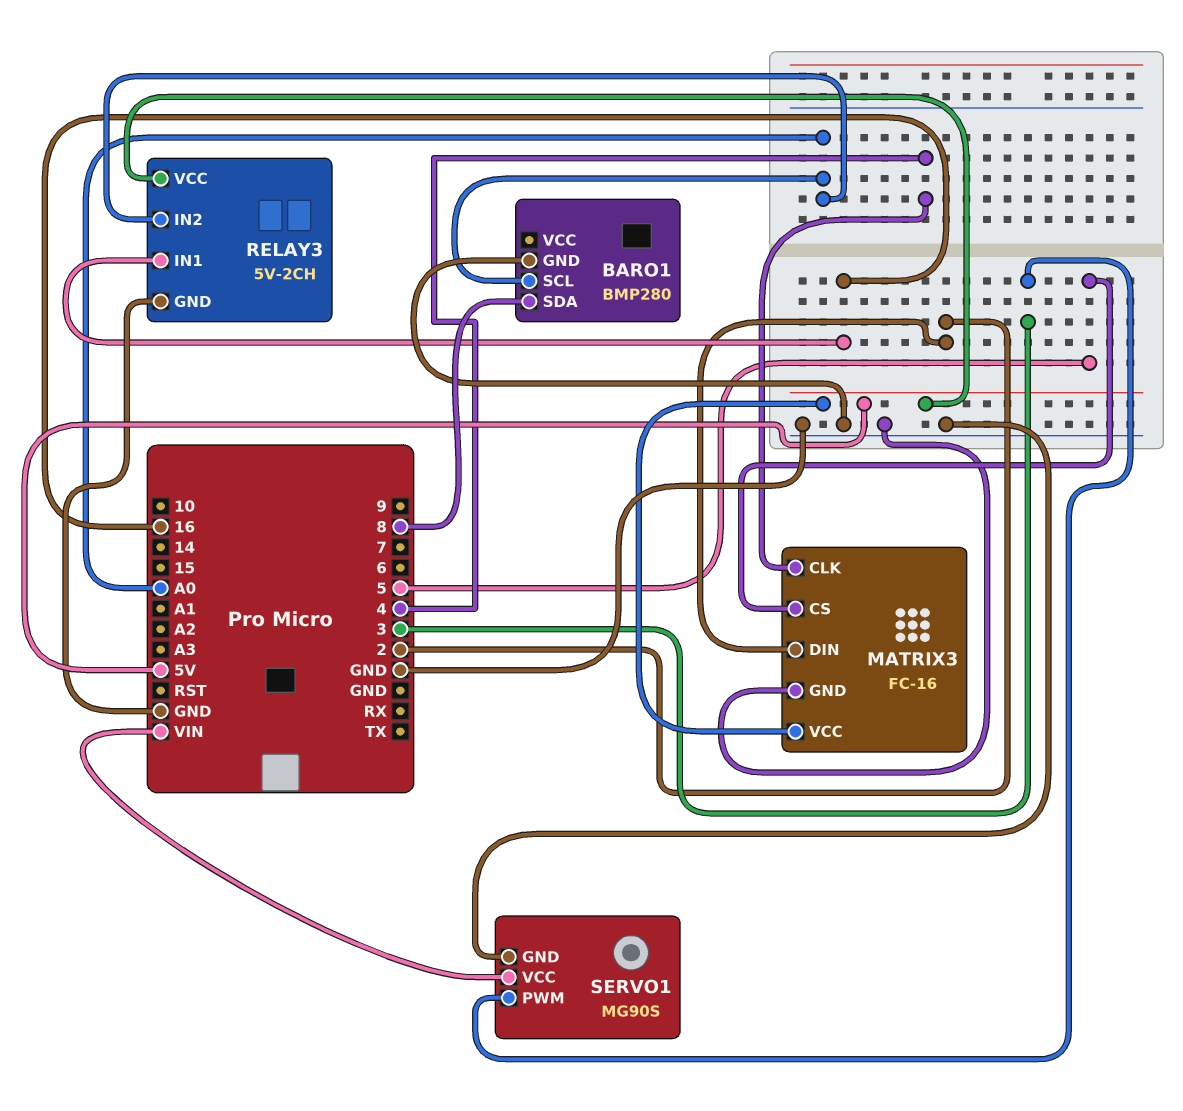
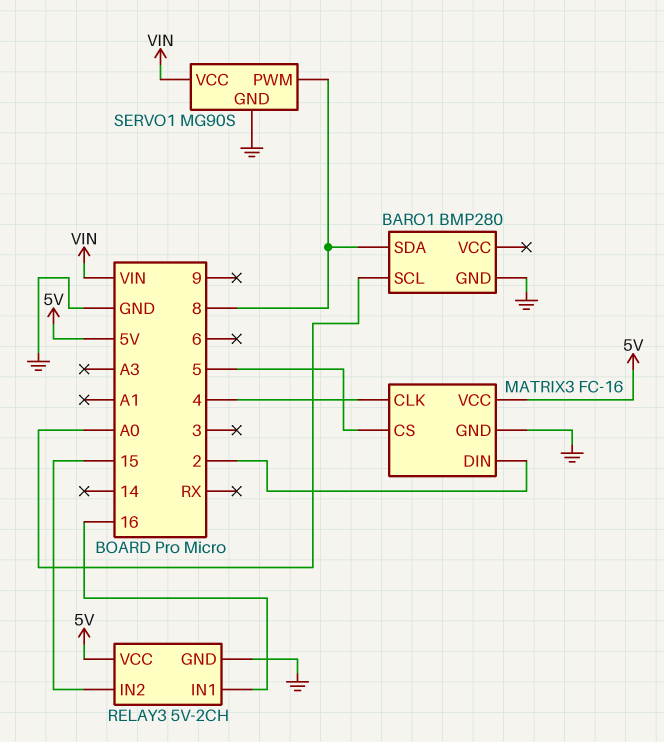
RELAY3 pin IN2: A0 -> 15
SERVO1 pin PWM: 3 -> 8

